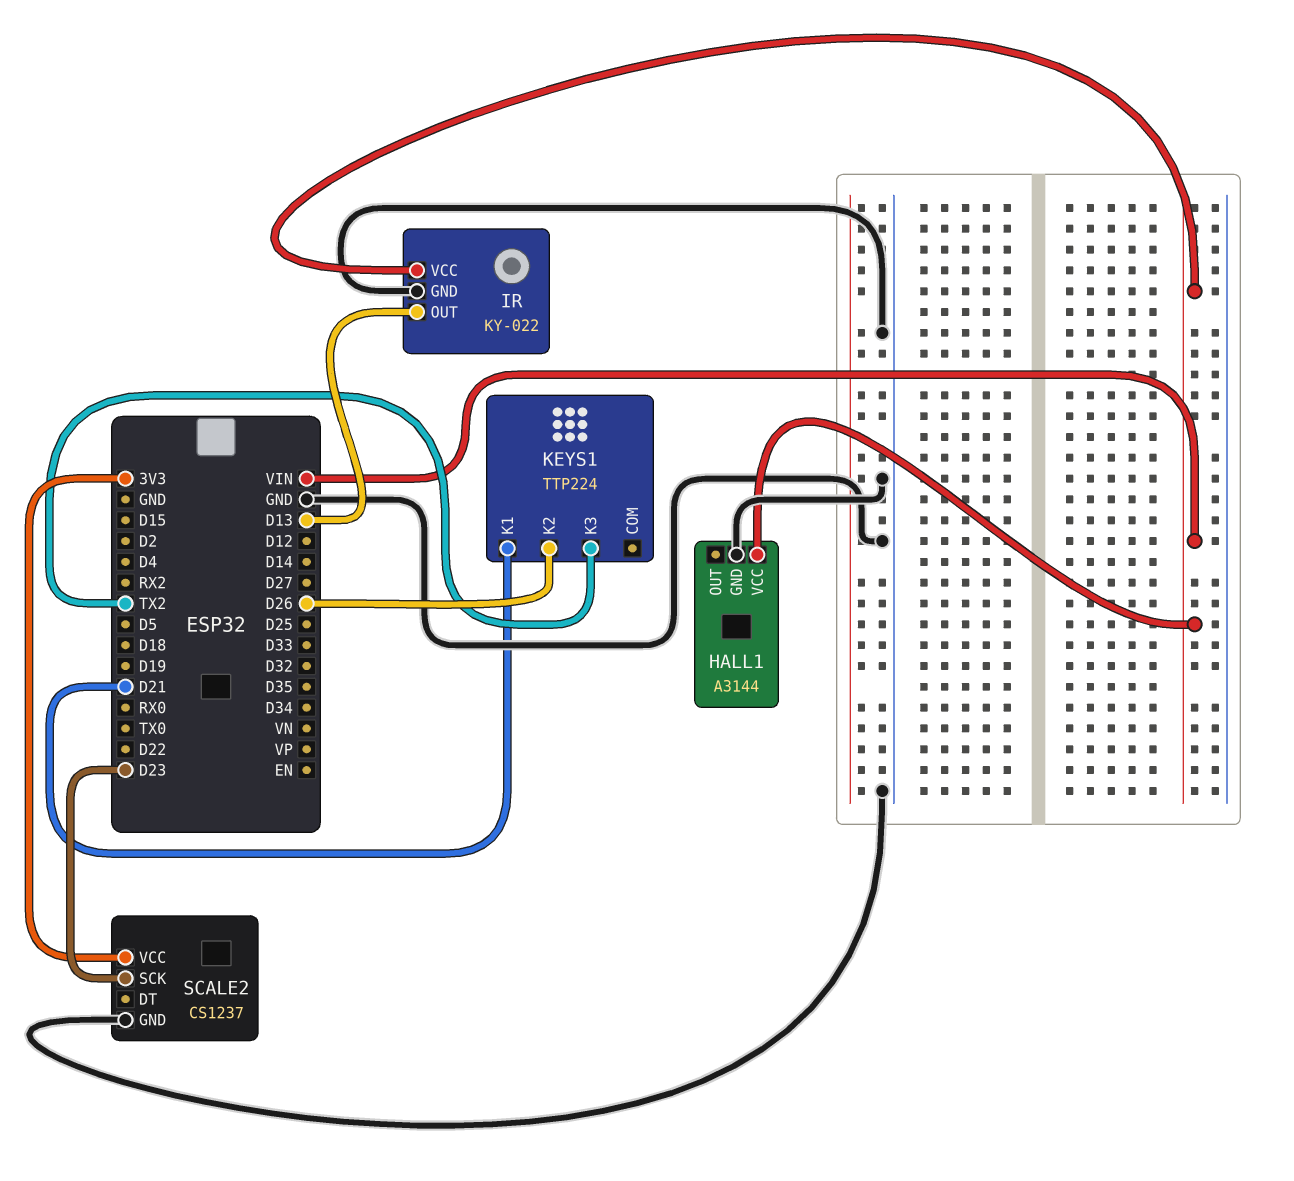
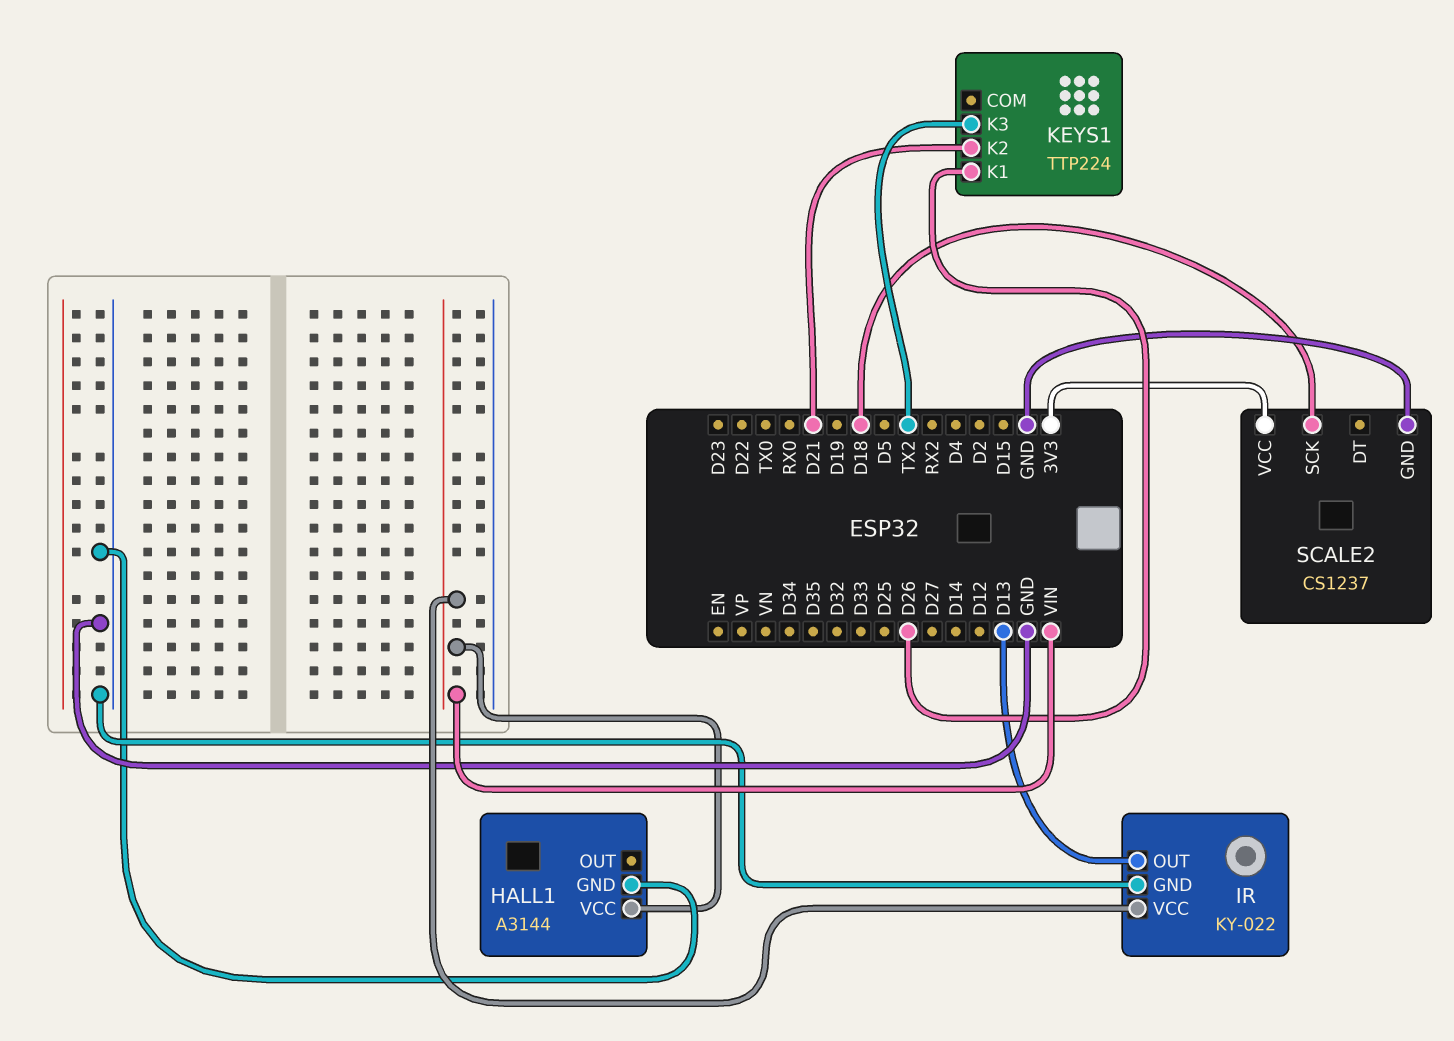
KEYS1 pin K1: D21 -> D26
KEYS1 pin K2: D26 -> D21
SCALE2 pin SCK: D23 -> D18

